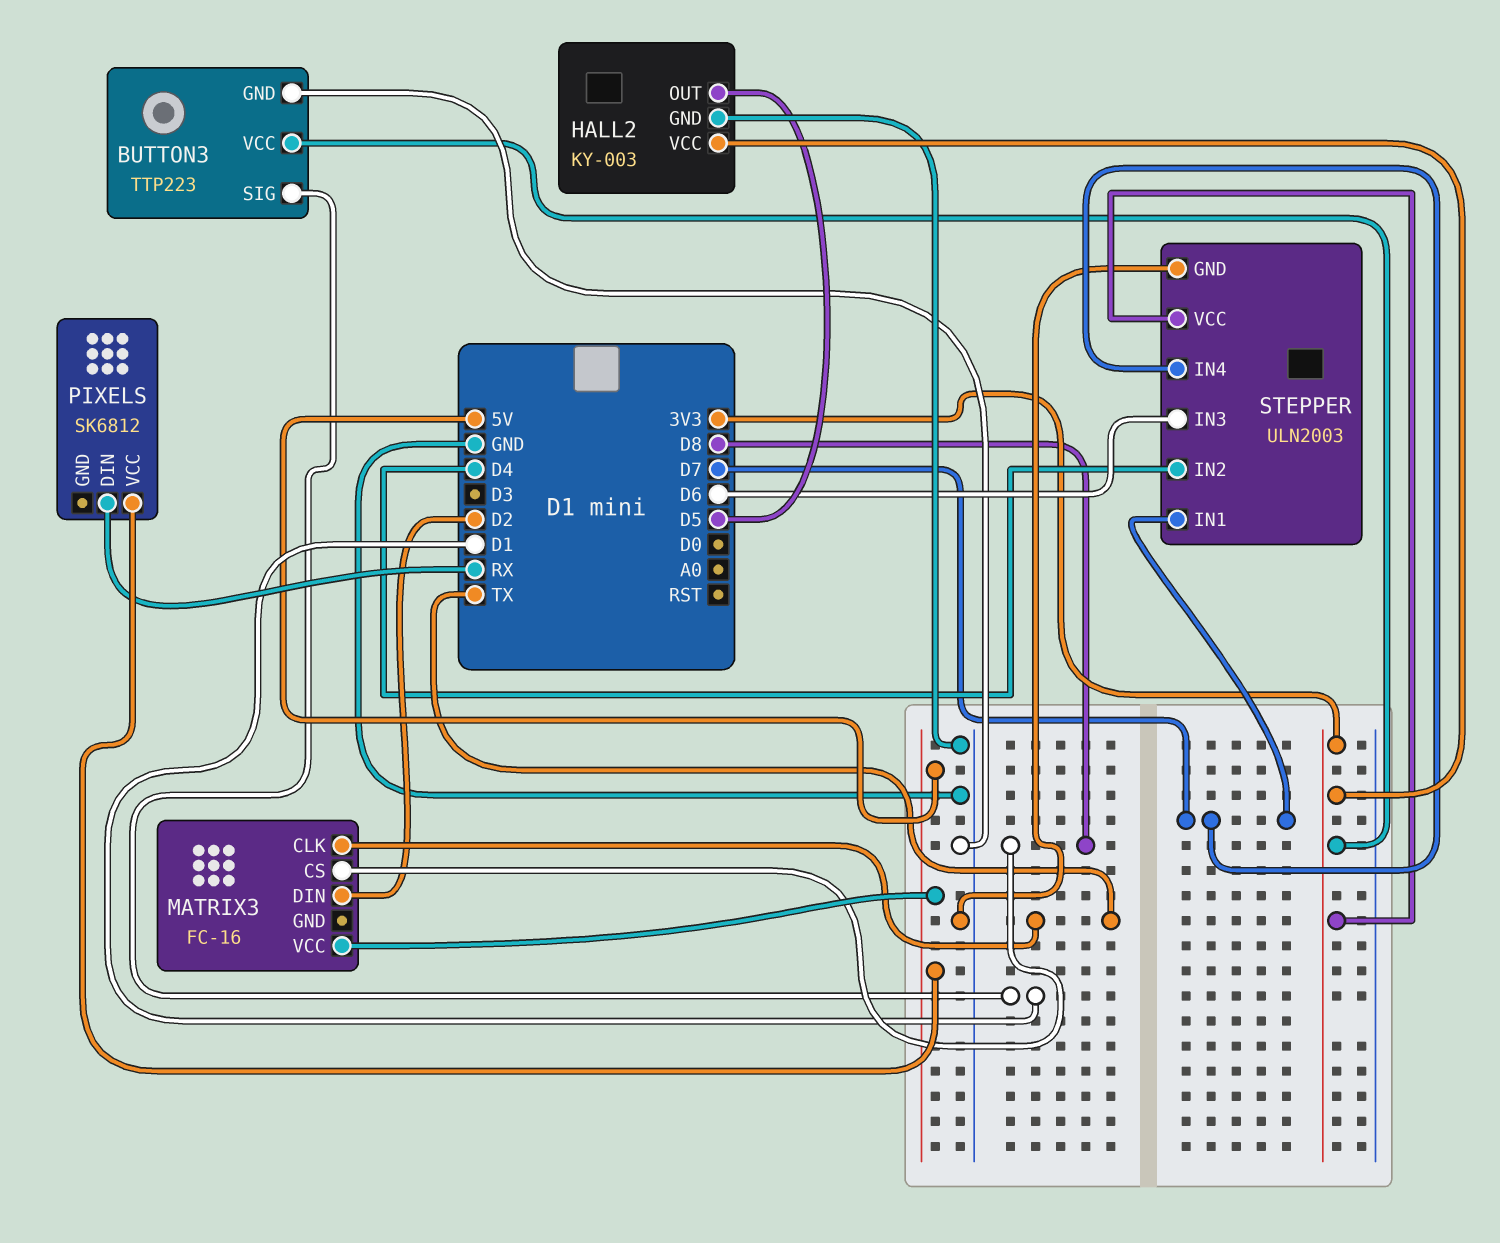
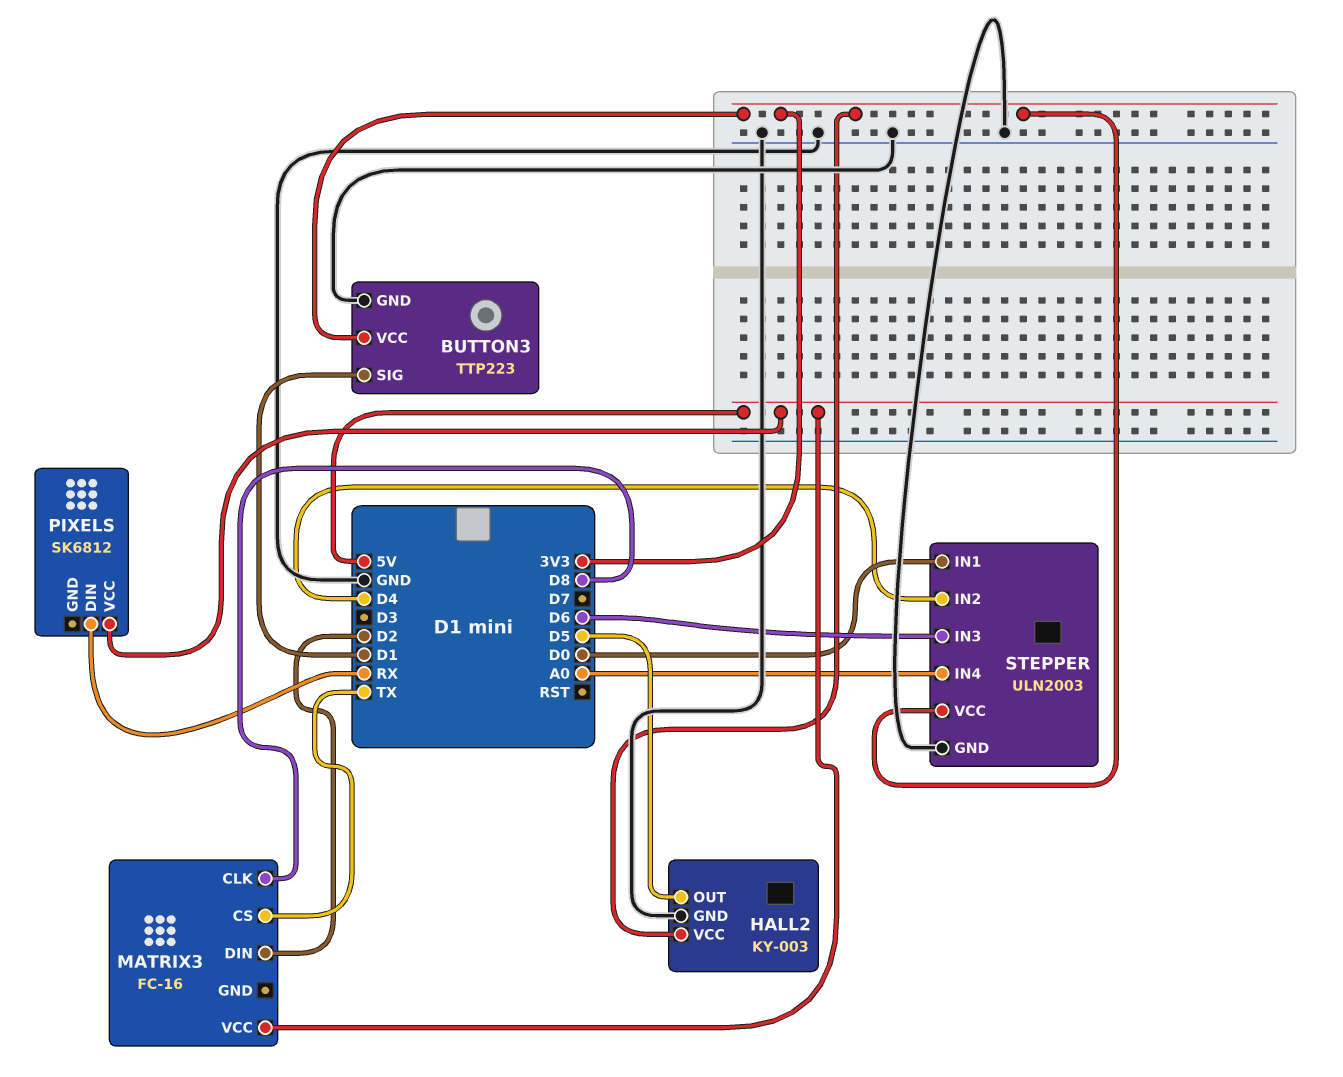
MATRIX3 pin CLK: TX -> D8
MATRIX3 pin CS: D8 -> TX
STEPPER pin IN1: D7 -> D0
STEPPER pin IN4: D7 -> A0

